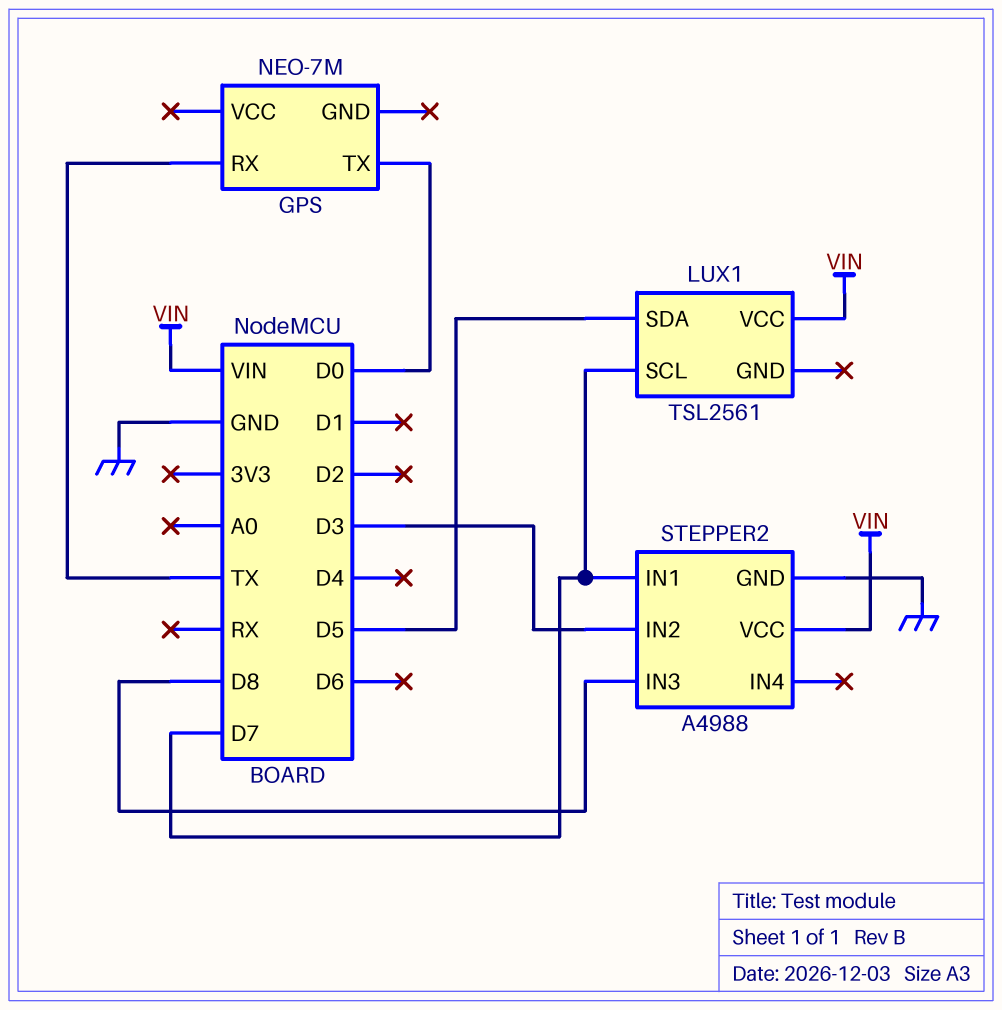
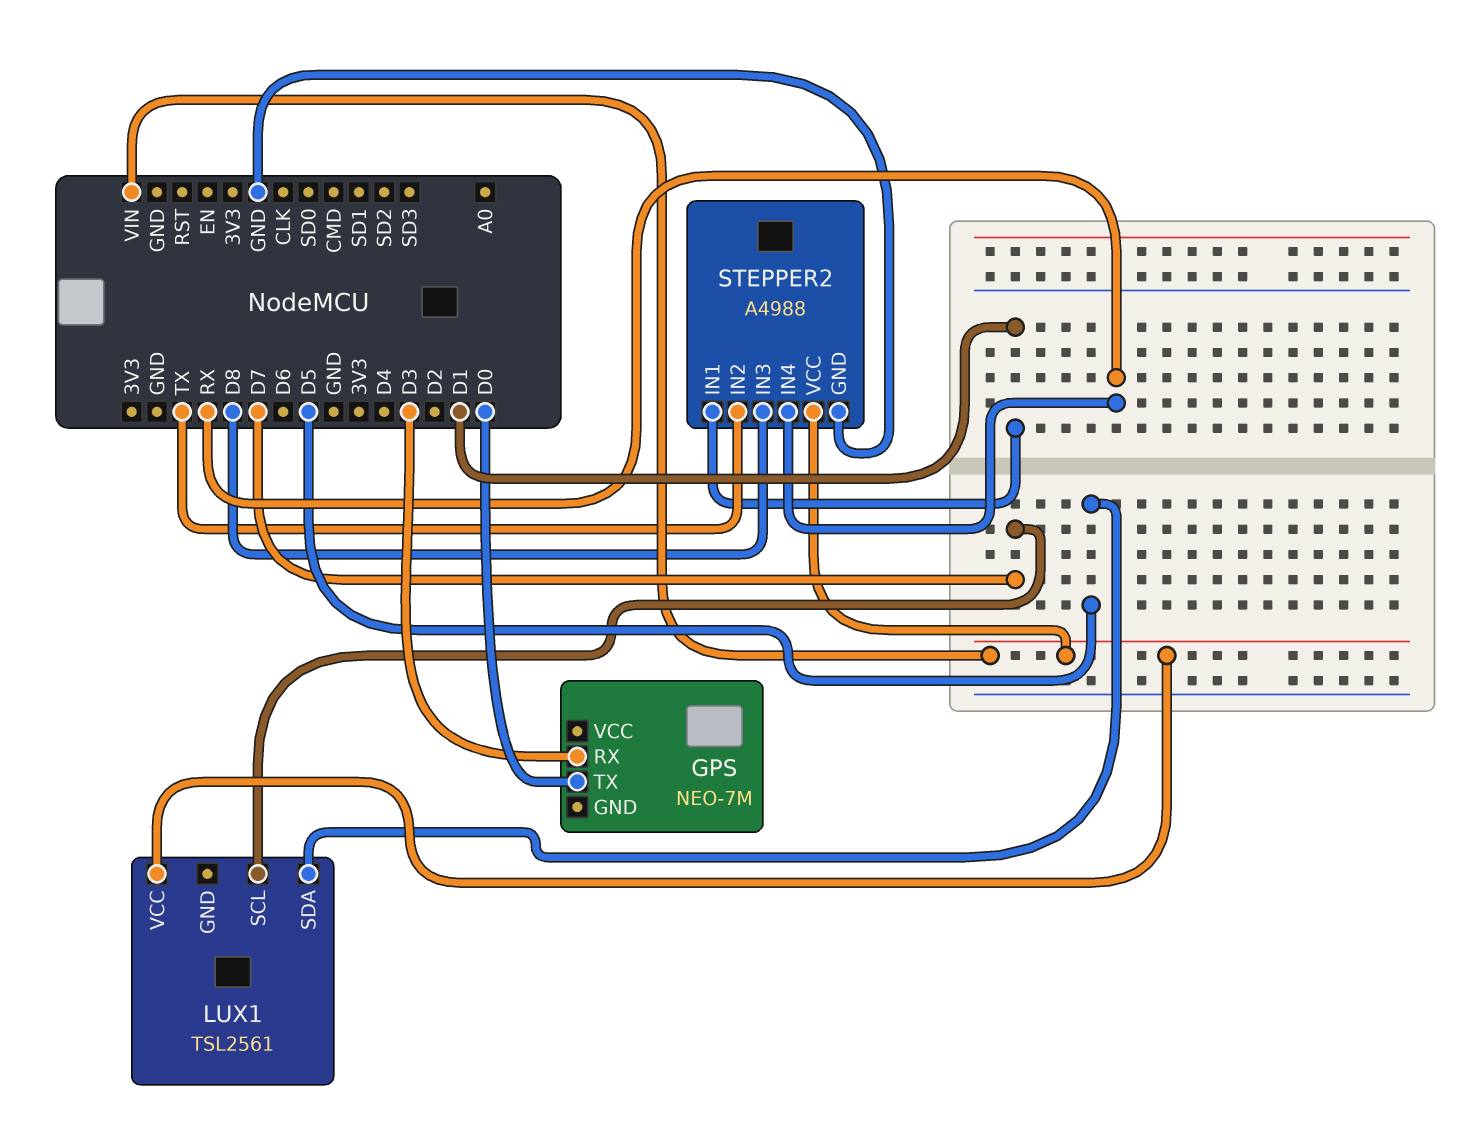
GPS pin RX: TX -> D3
STEPPER2 pin IN1: D7 -> D1
STEPPER2 pin IN2: D3 -> TX
STEPPER2 pin IN4: none -> RX

